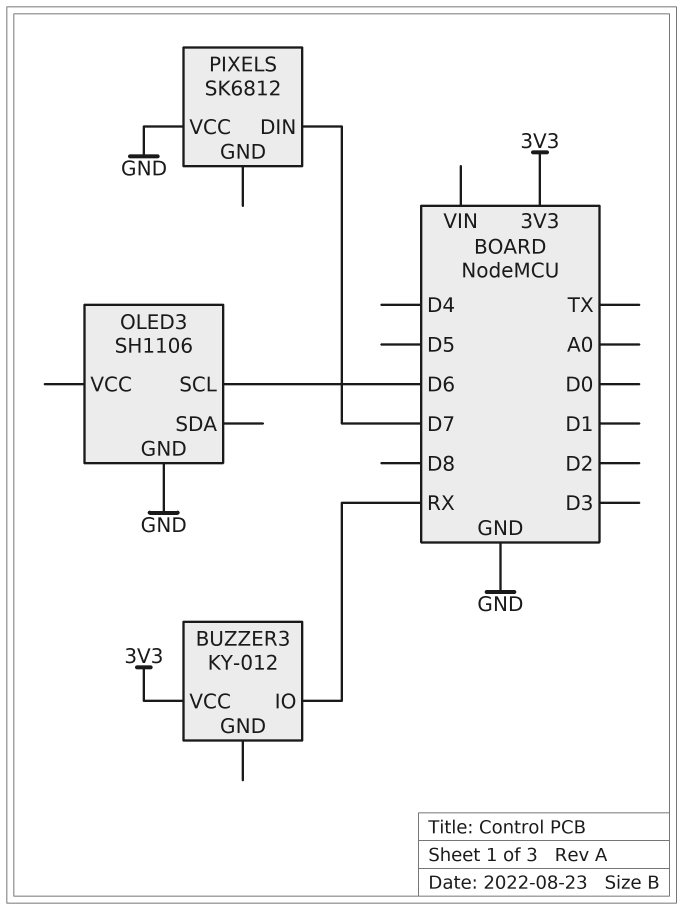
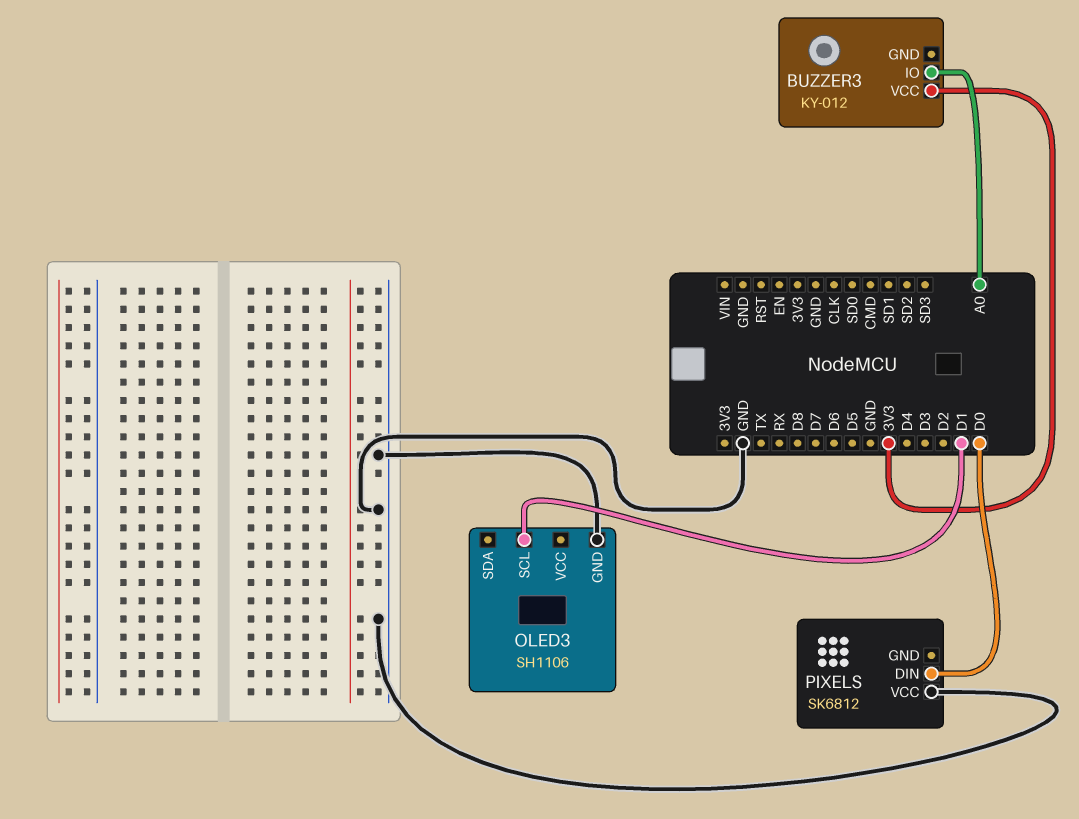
BUZZER3 pin IO: RX -> A0
OLED3 pin SCL: D6 -> D1
PIXELS pin DIN: D7 -> D0

